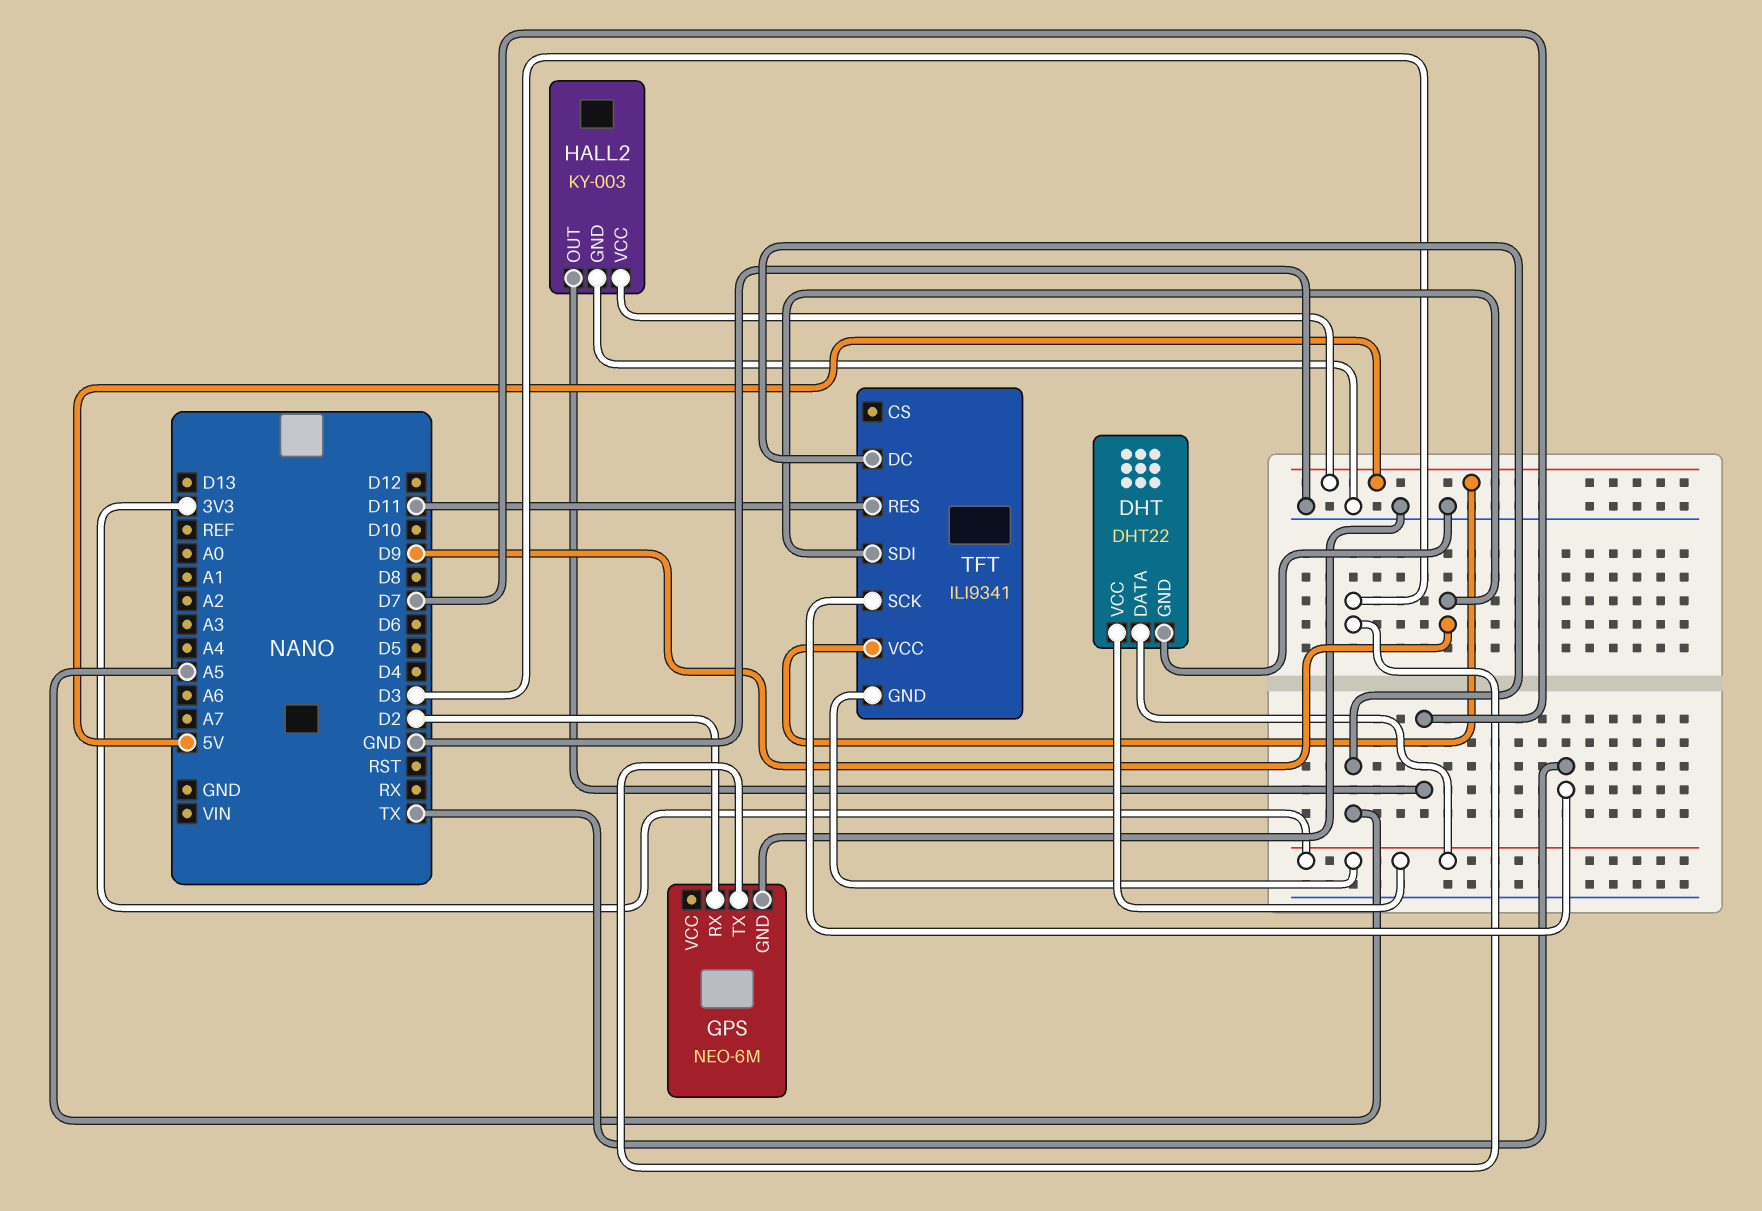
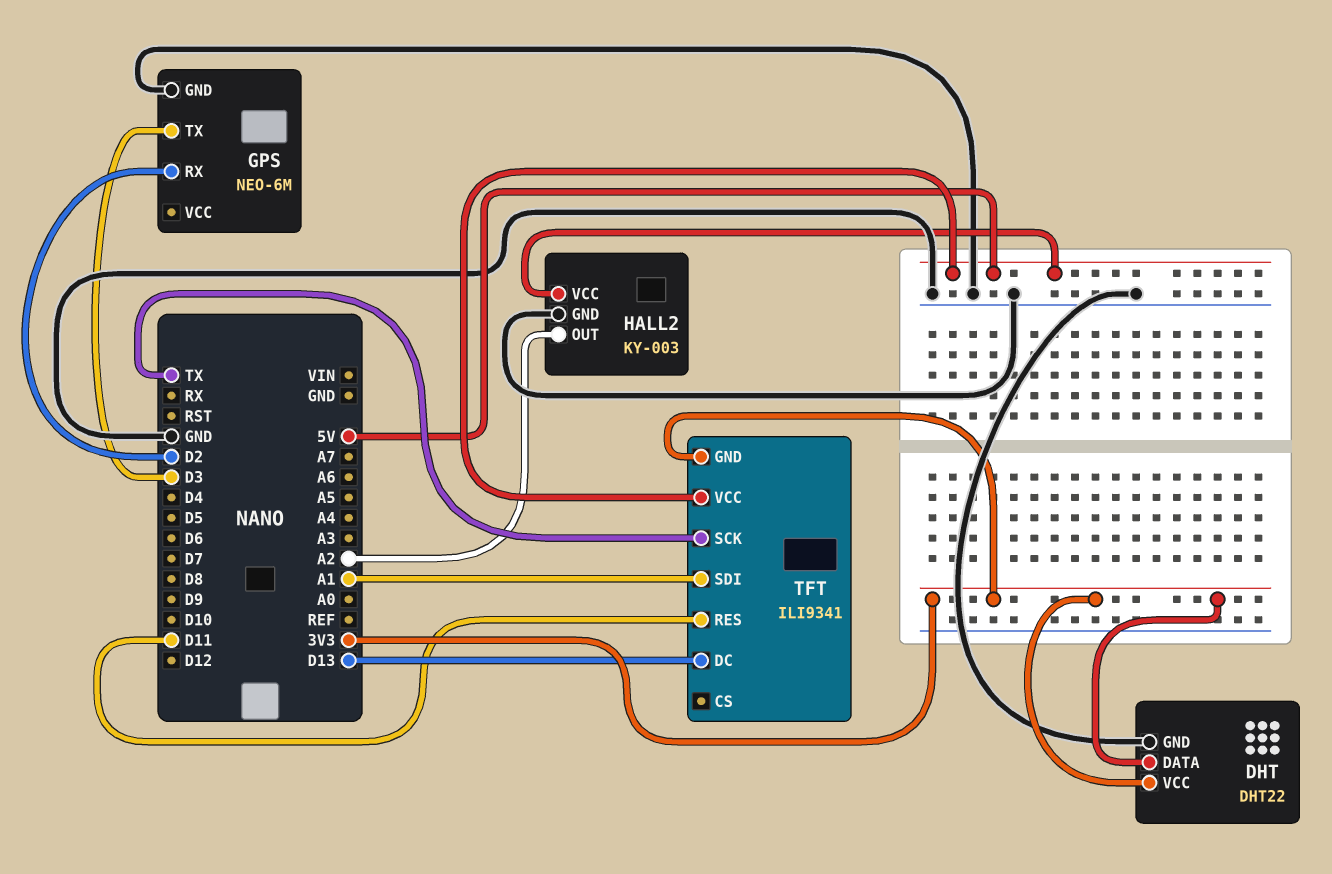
HALL2 pin OUT: D7 -> A2
TFT pin DC: A5 -> D13
TFT pin SDI: D9 -> A1

